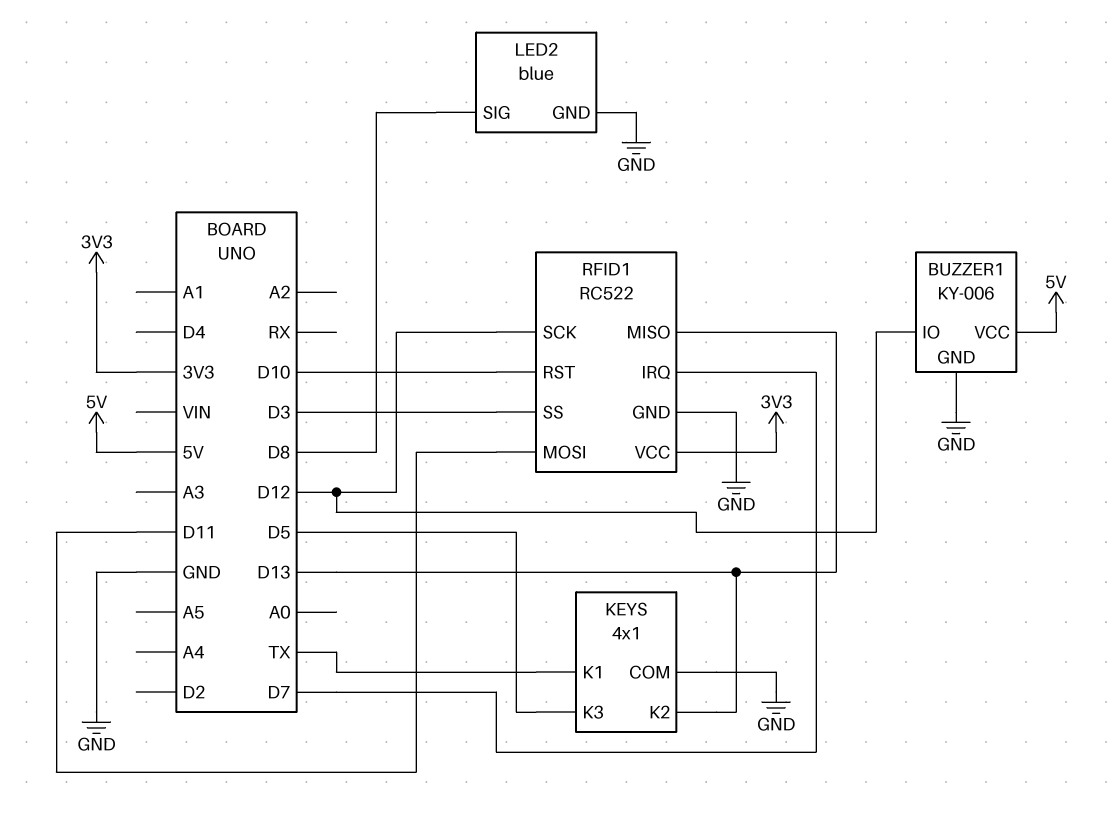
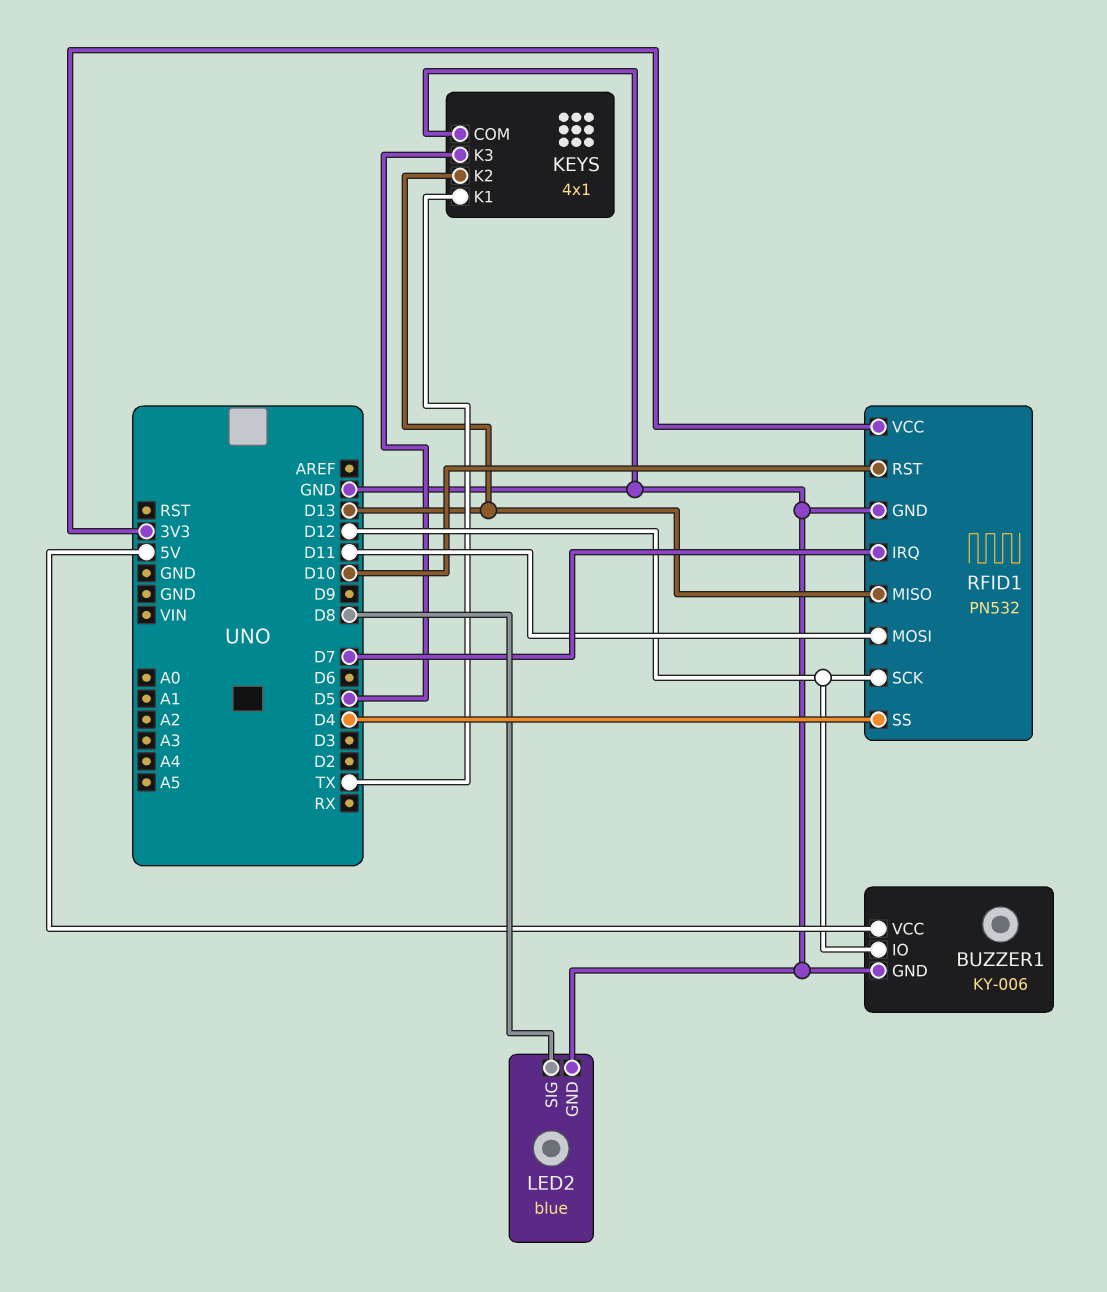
RFID1: RC522 -> PN532
RFID1 pin SS: D3 -> D4

